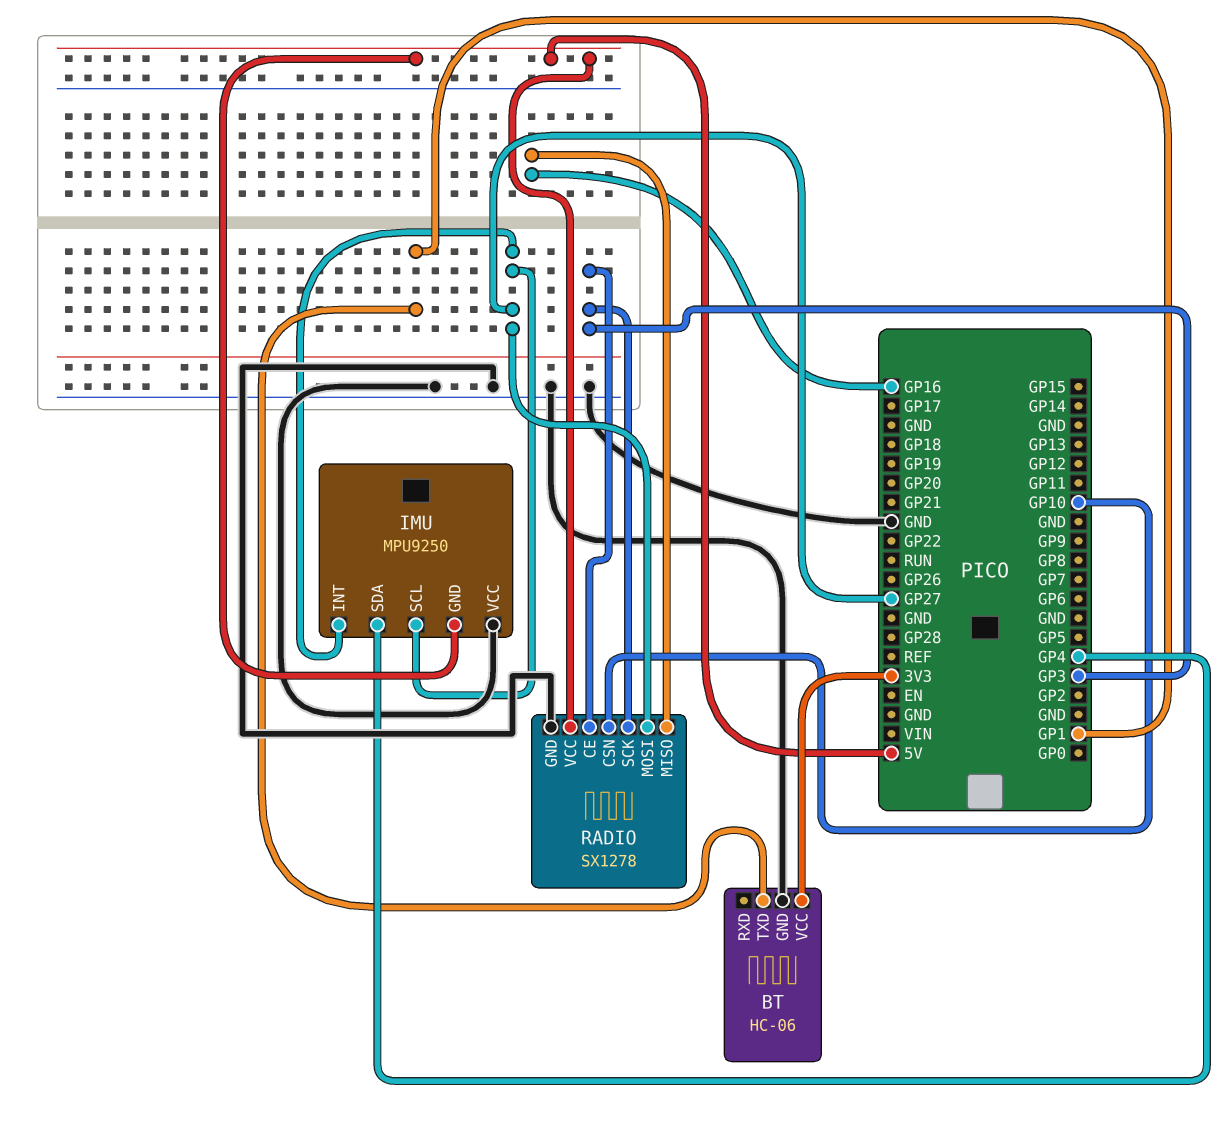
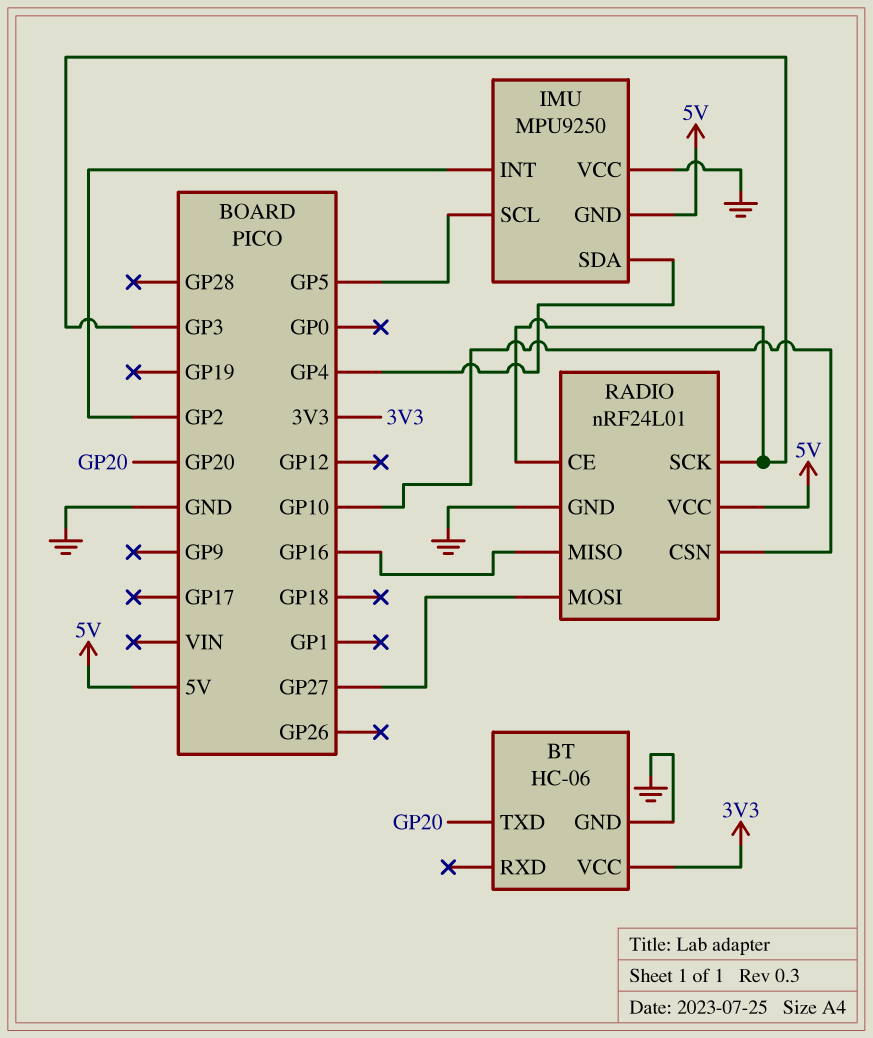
BT pin TXD: GP1 -> GP20
IMU pin INT: GP27 -> GP2
IMU pin SCL: GP27 -> GP5
RADIO: SX1278 -> nRF24L01

